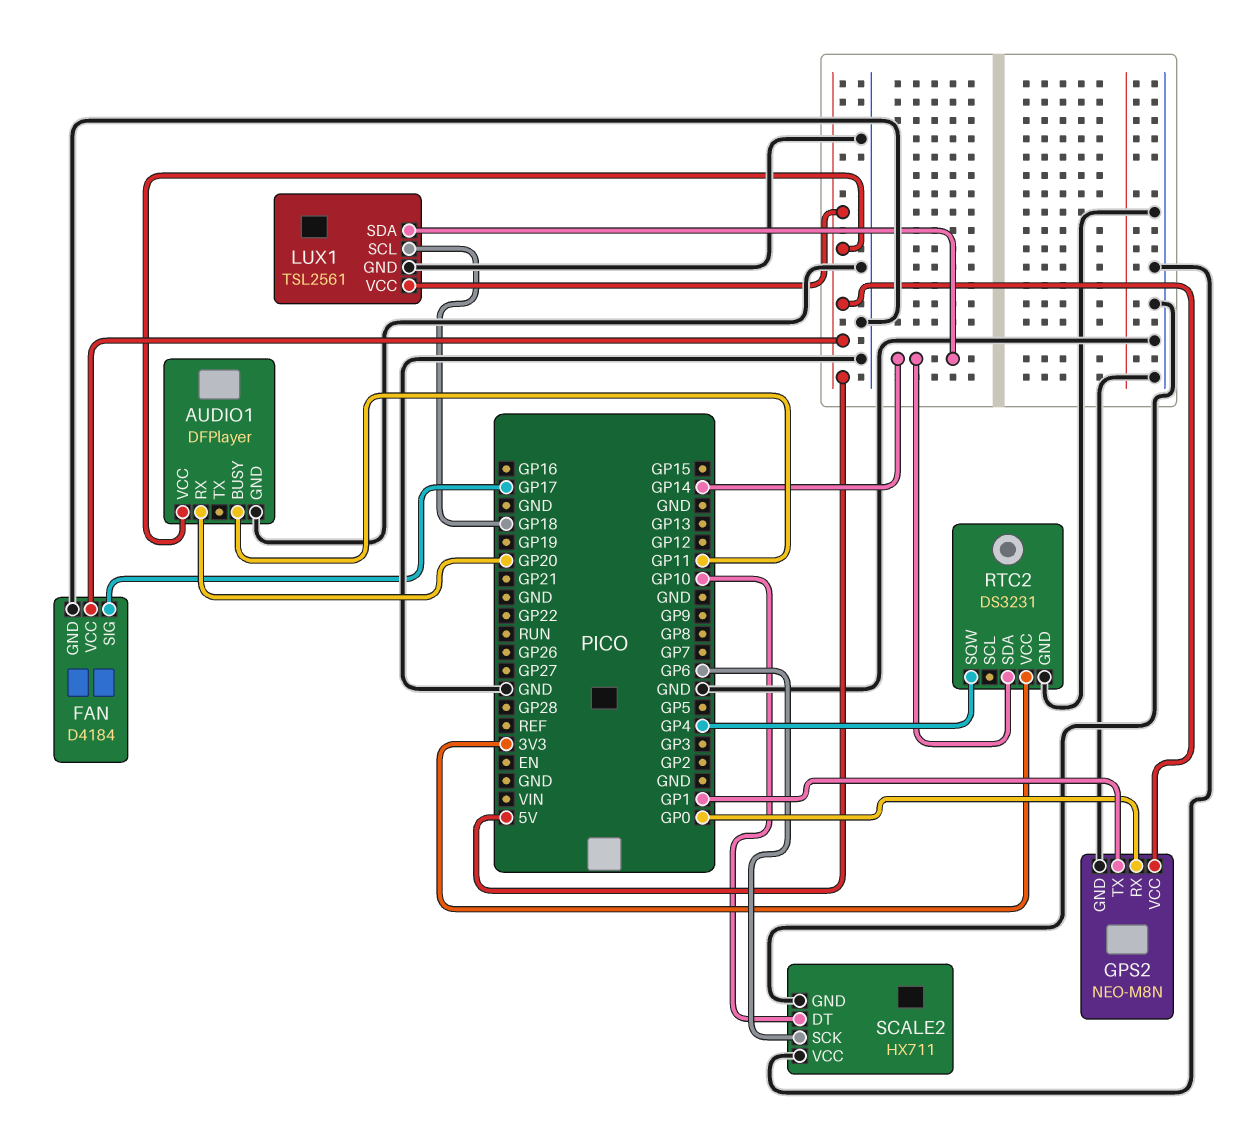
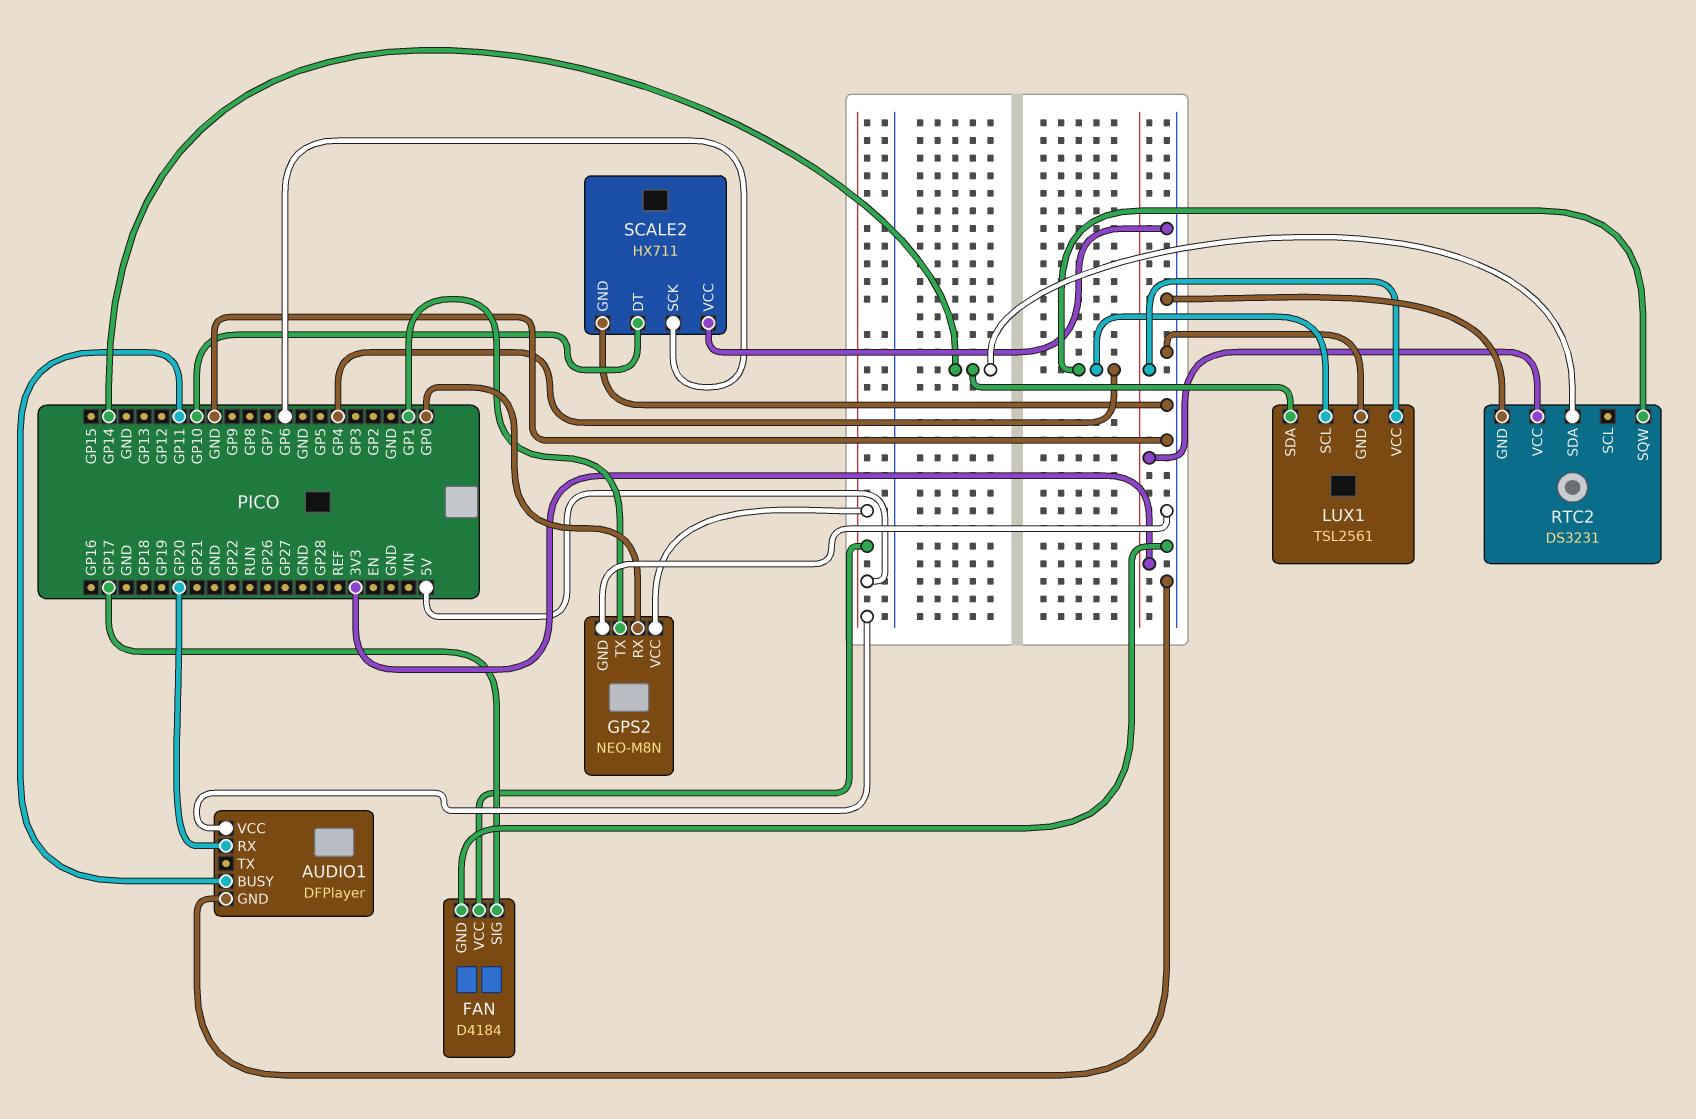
LUX1 pin SCL: GP18 -> GP4
LUX1 pin VCC: 5V -> 3V3

